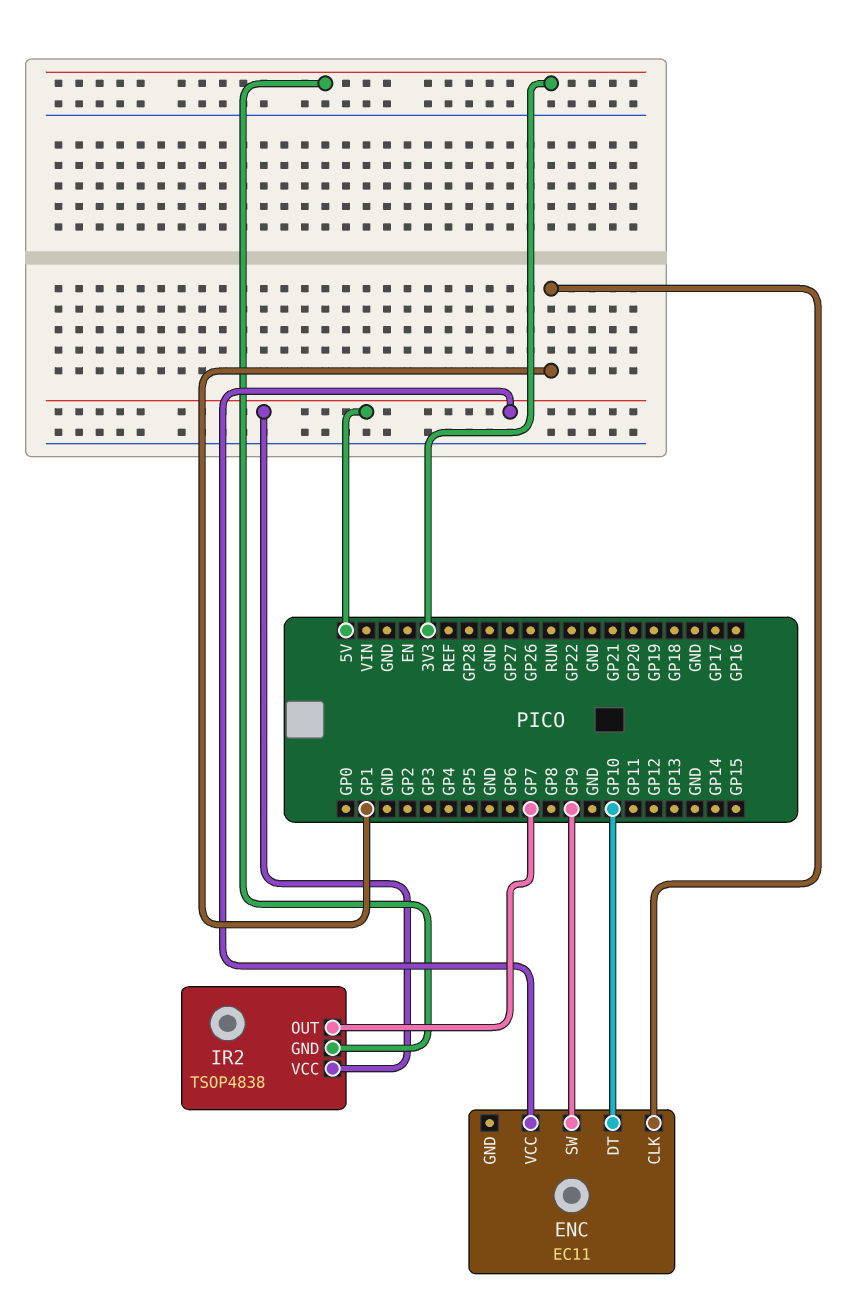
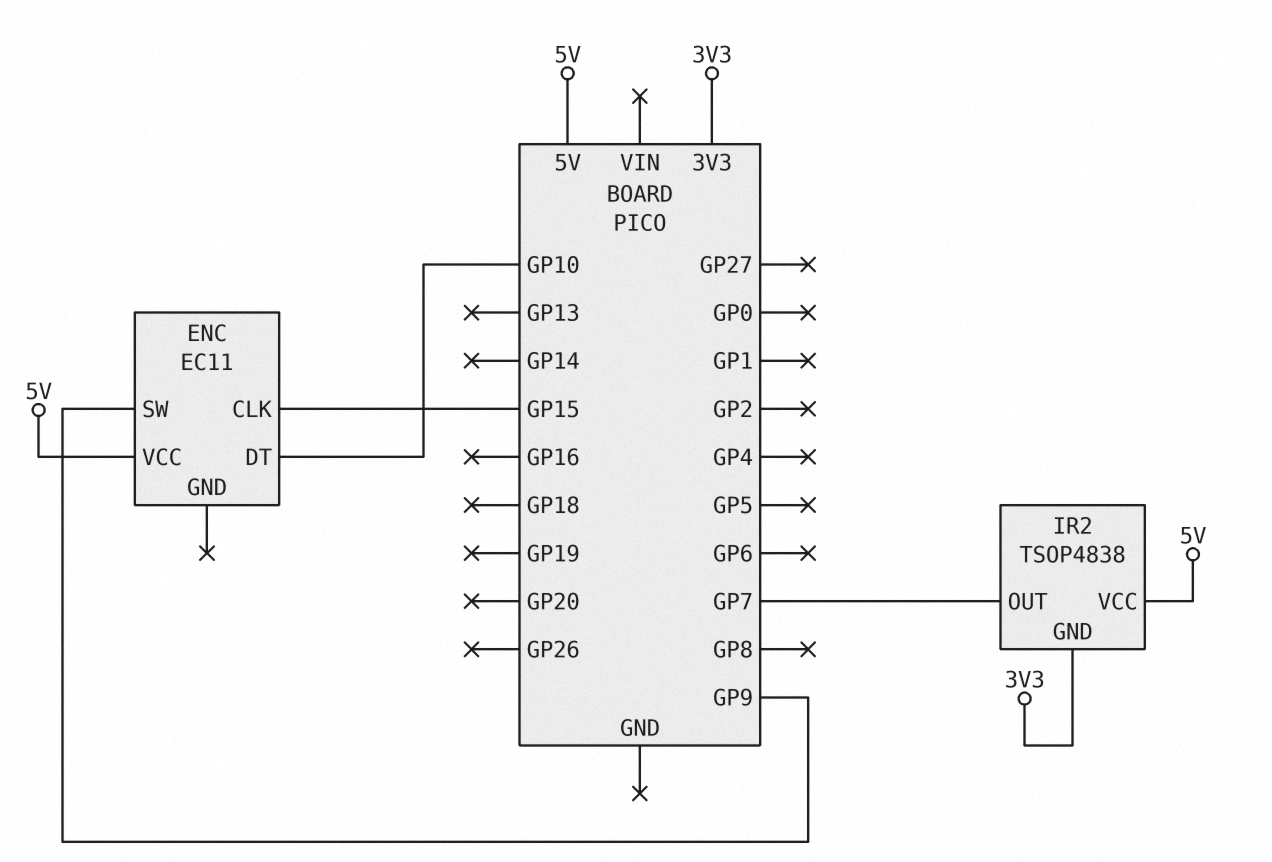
ENC pin CLK: GP1 -> GP15

